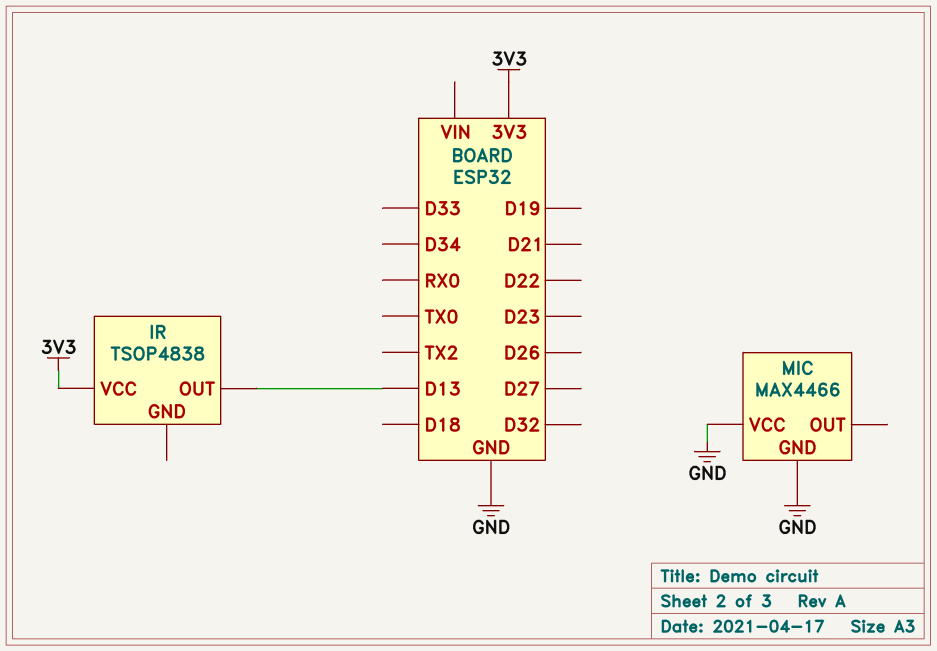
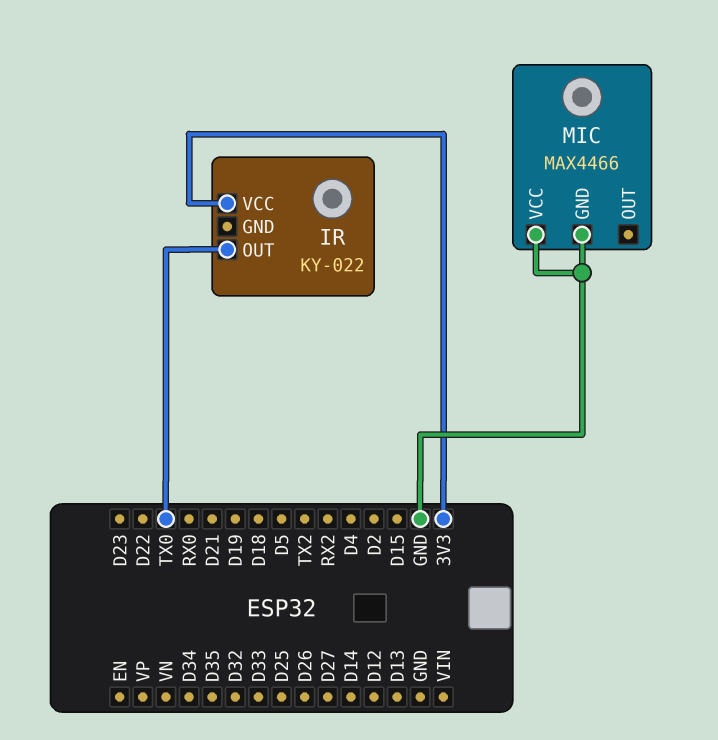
IR: TSOP4838 -> KY-022
IR pin OUT: D13 -> TX0

